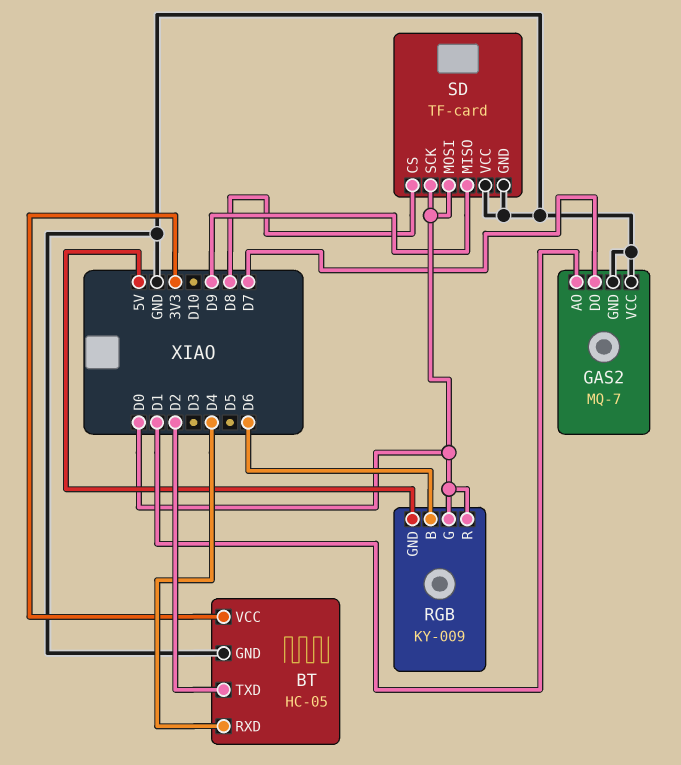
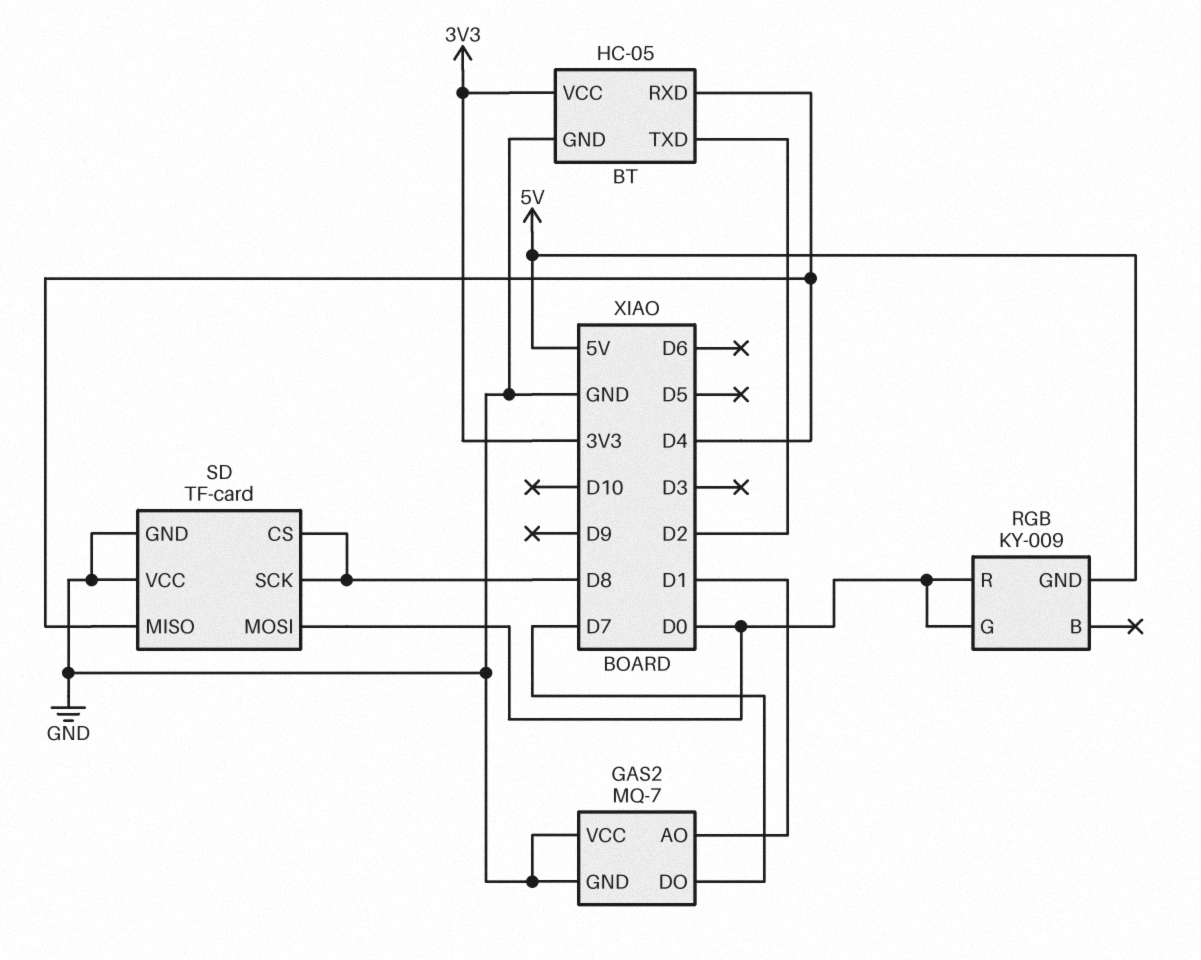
RGB pin B: D6 -> none
SD pin MISO: D9 -> D4
SD pin SCK: D0 -> D8

